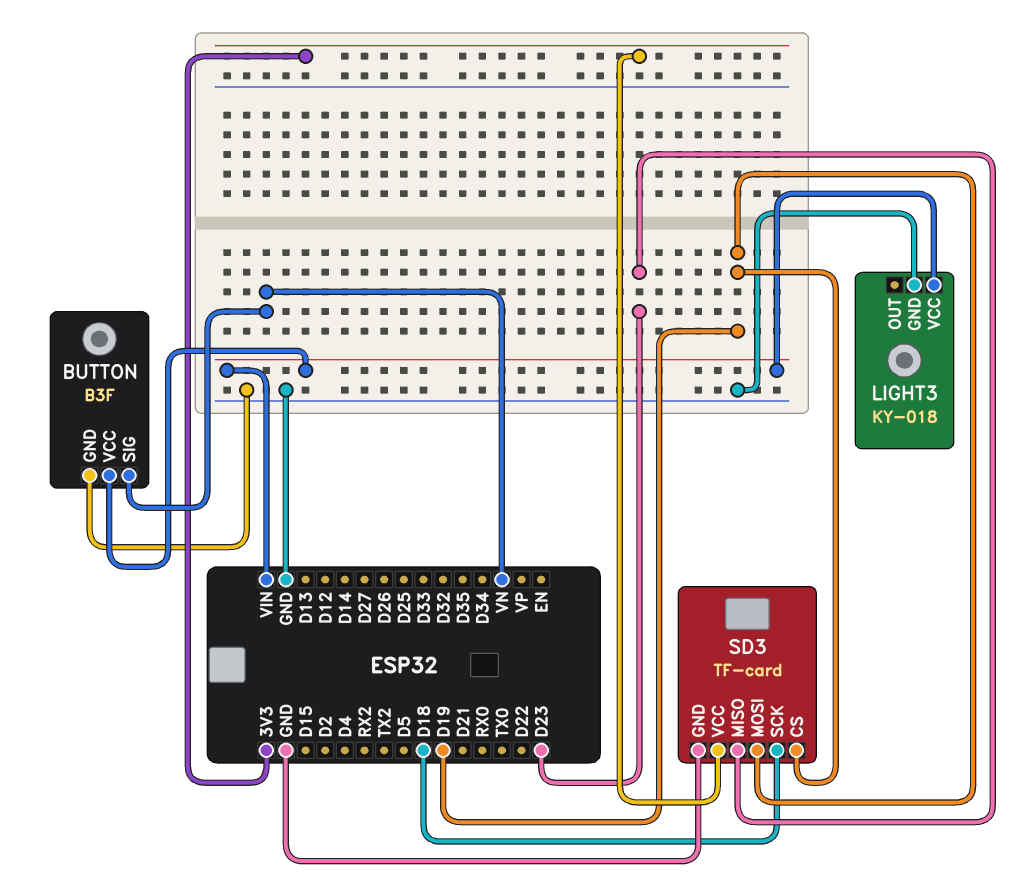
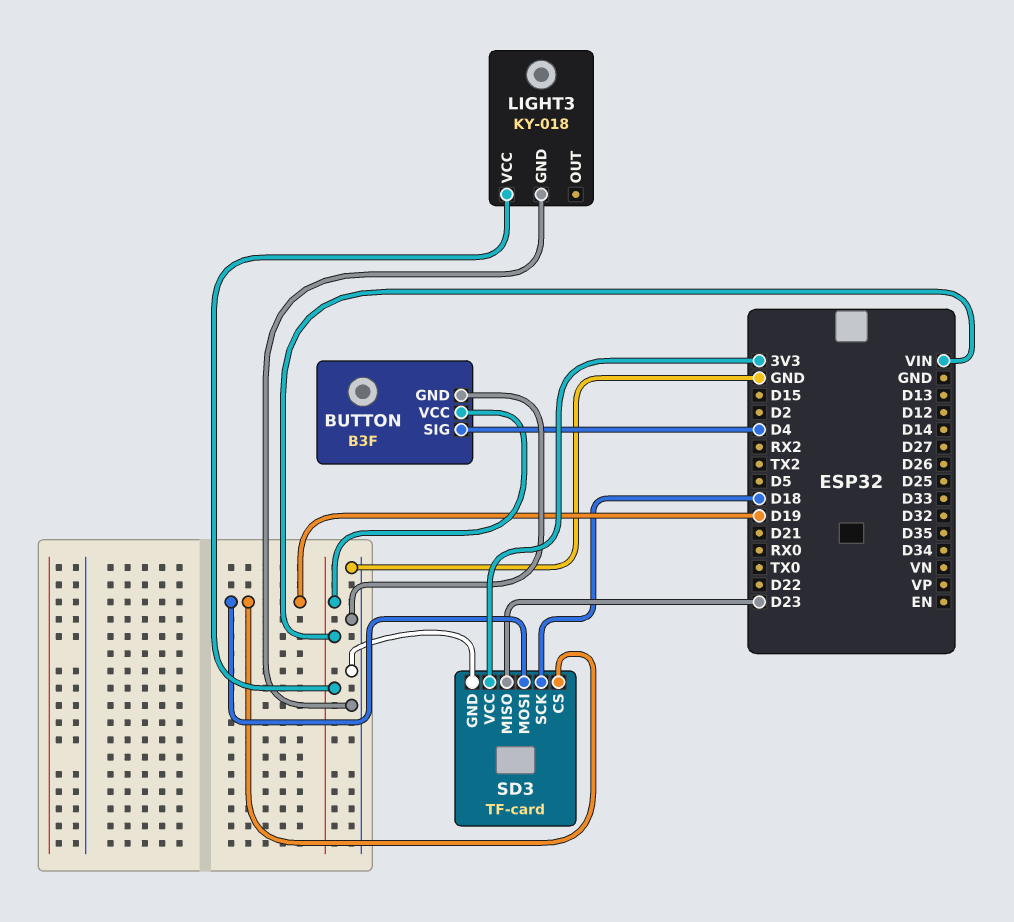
BUTTON pin SIG: VN -> D4

